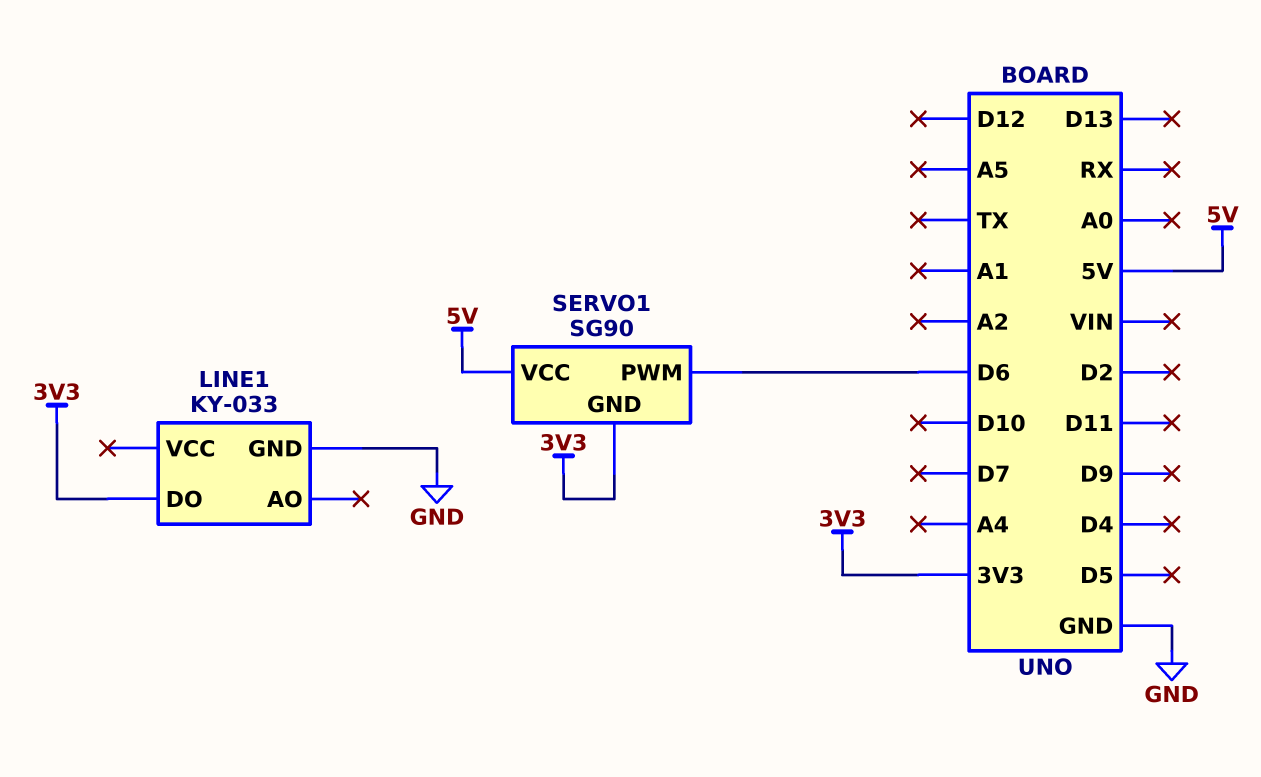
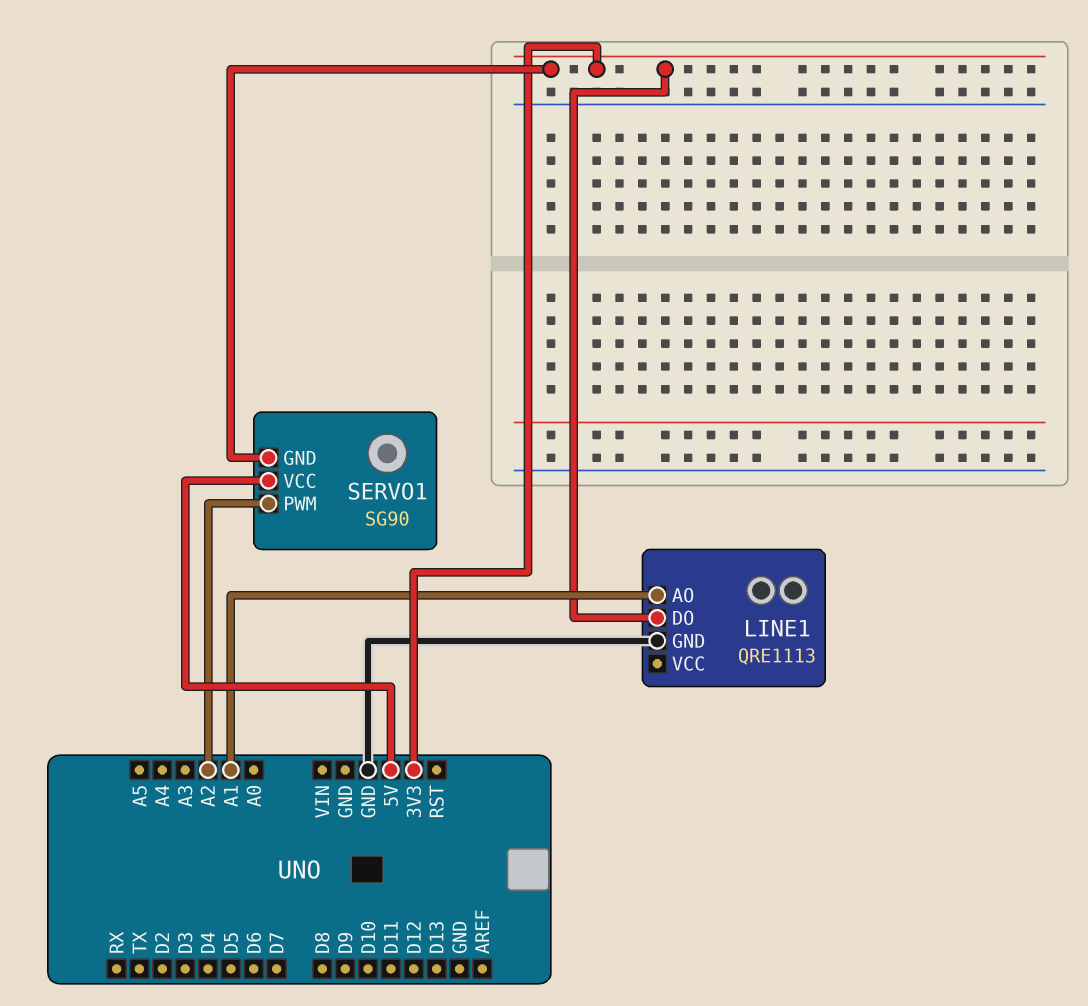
LINE1: KY-033 -> QRE1113
LINE1 pin AO: none -> A1
SERVO1 pin PWM: D6 -> A2

